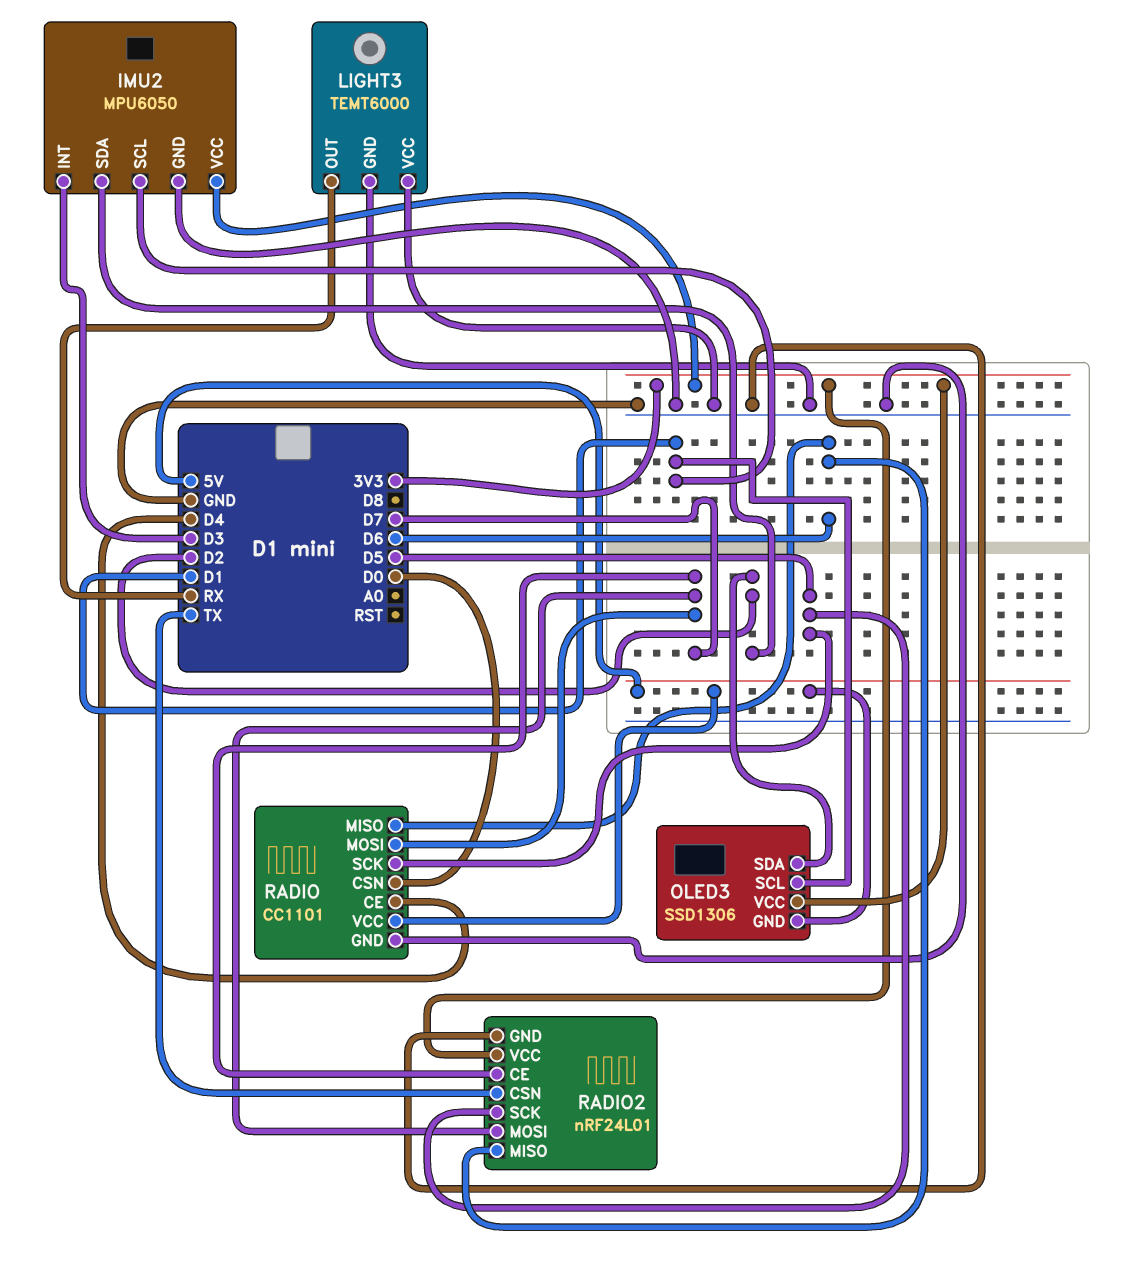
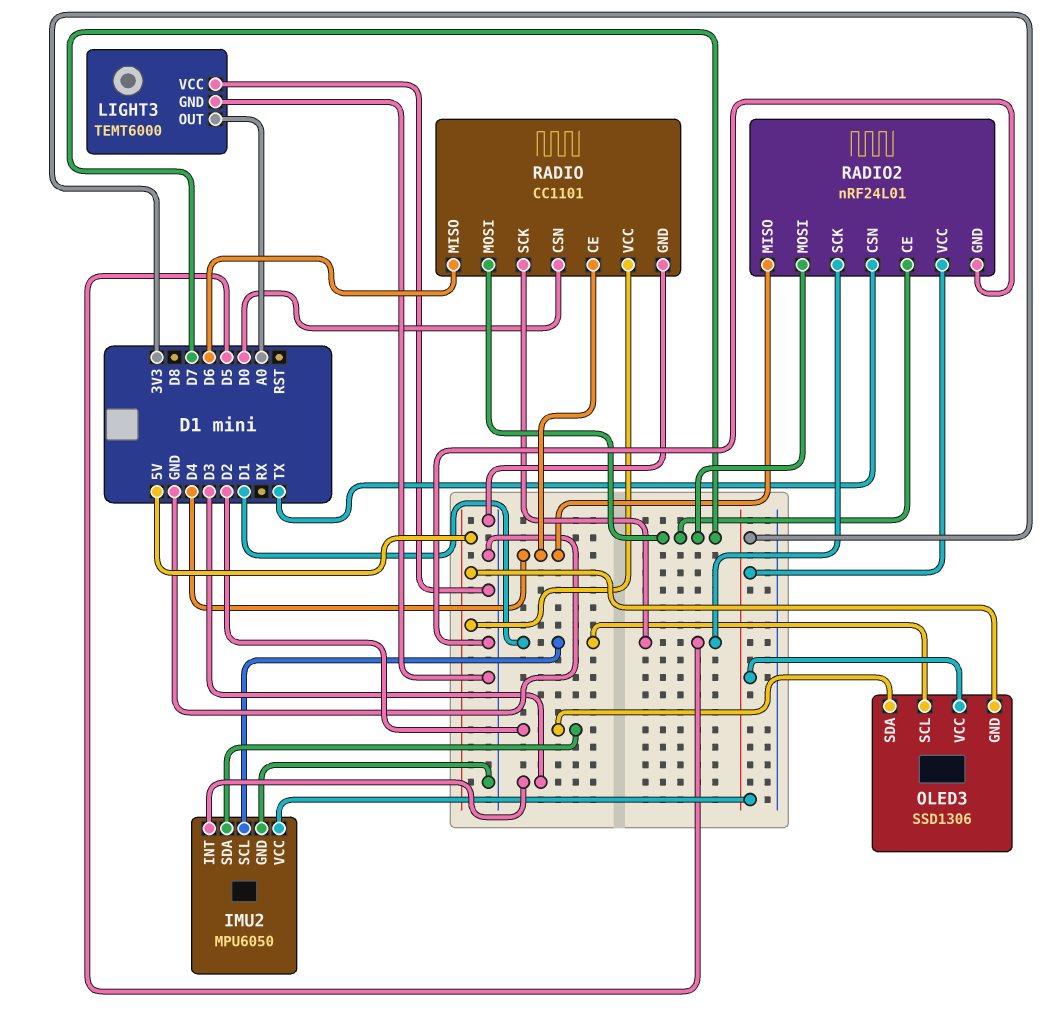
LIGHT3 pin OUT: RX -> A0
RADIO2 pin MISO: D6 -> D4

